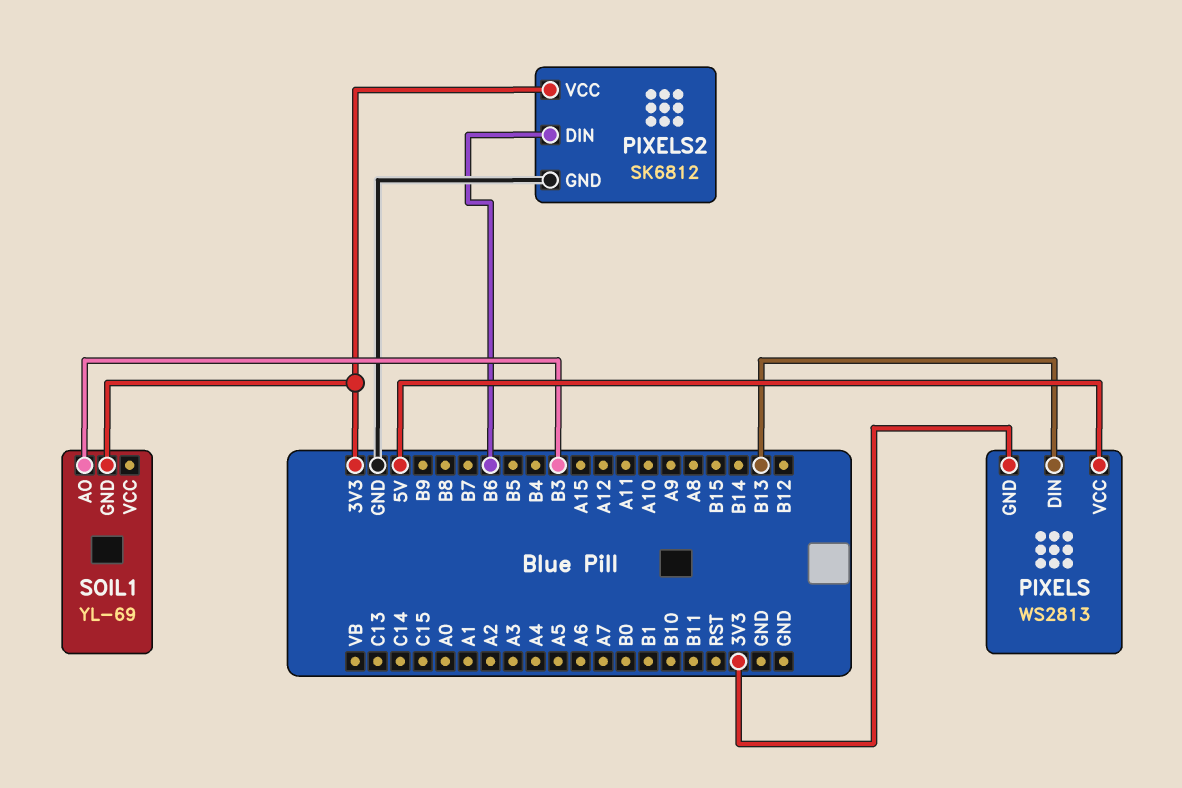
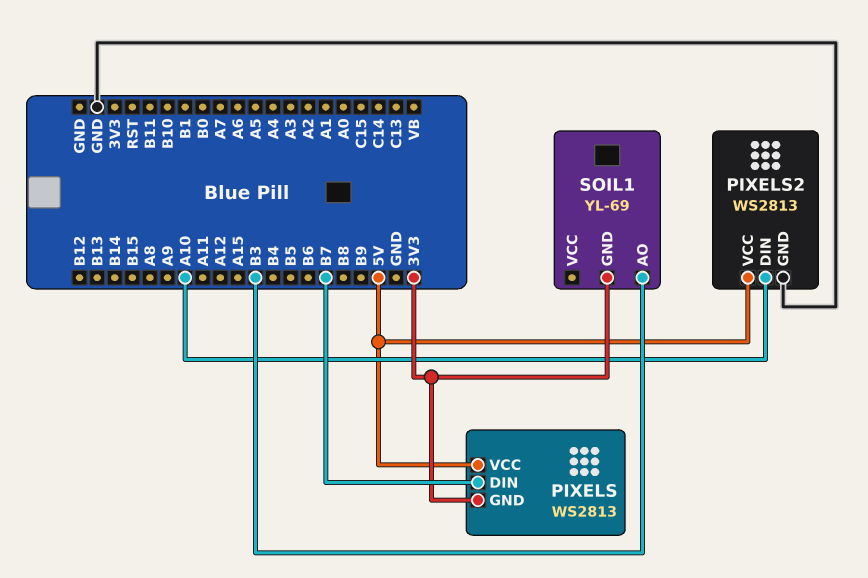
PIXELS pin DIN: B13 -> B7
PIXELS2: SK6812 -> WS2813
PIXELS2 pin DIN: B6 -> A10
PIXELS2 pin VCC: 3V3 -> 5V

